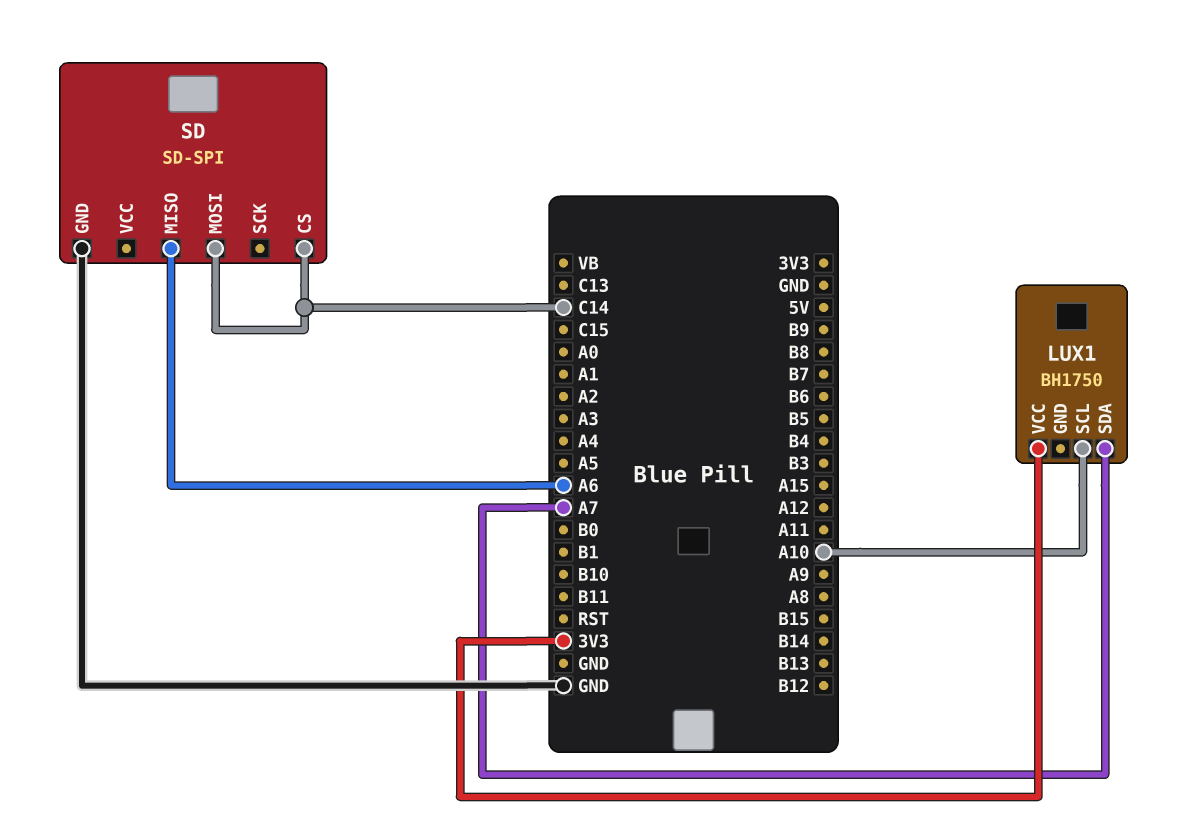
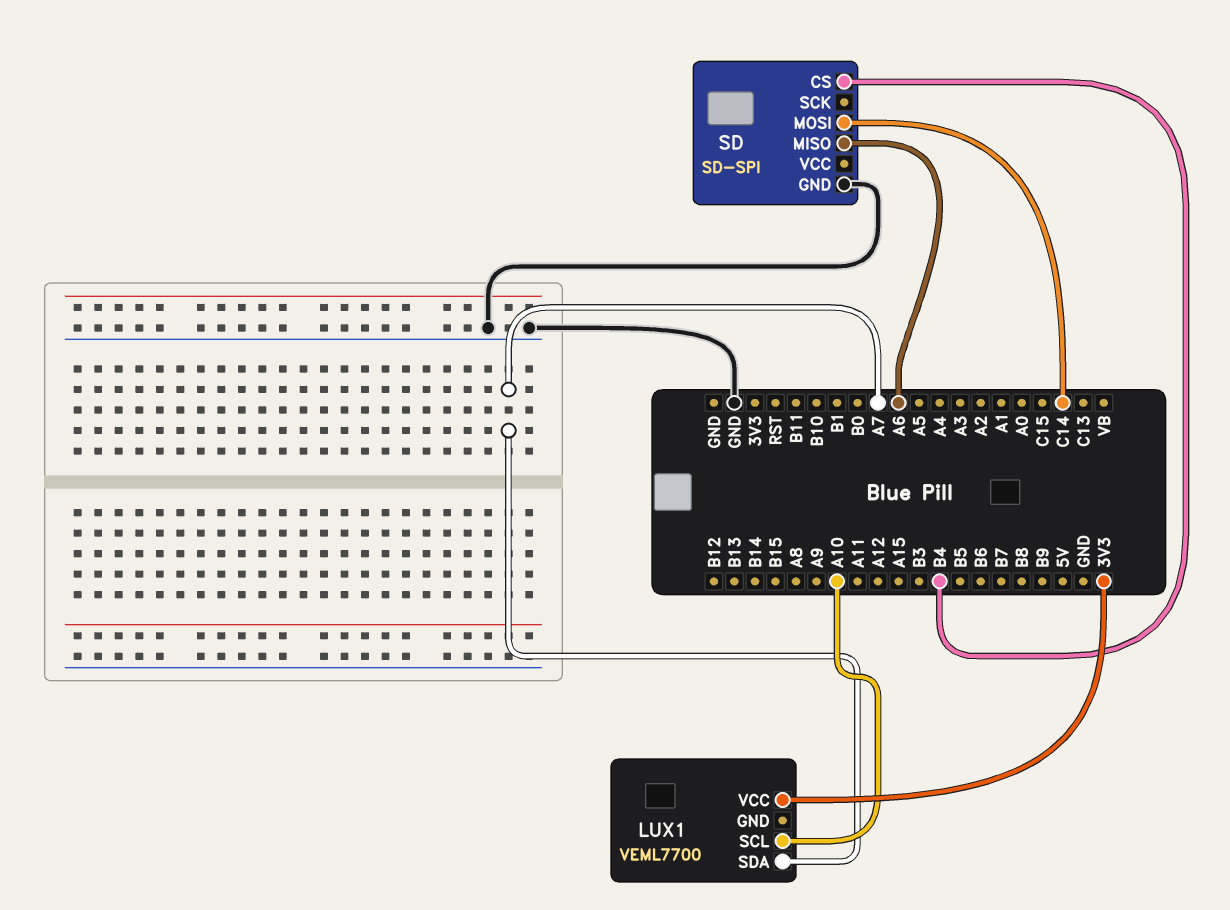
LUX1: BH1750 -> VEML7700
SD pin CS: C14 -> B4

